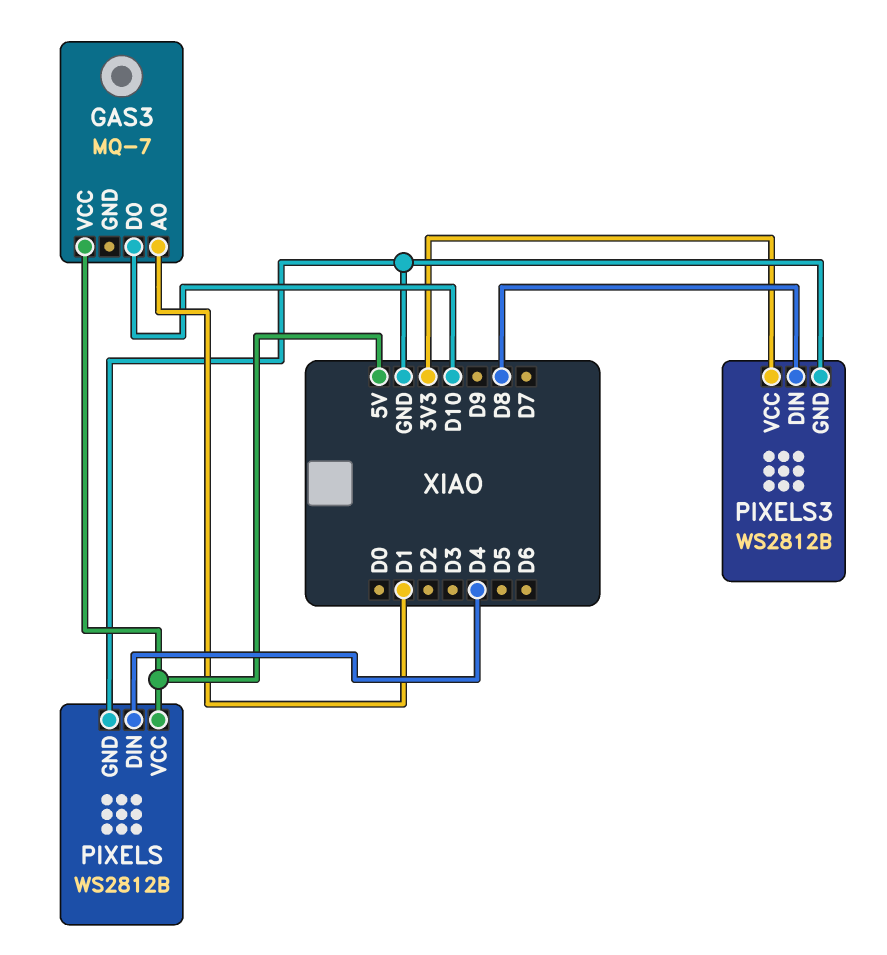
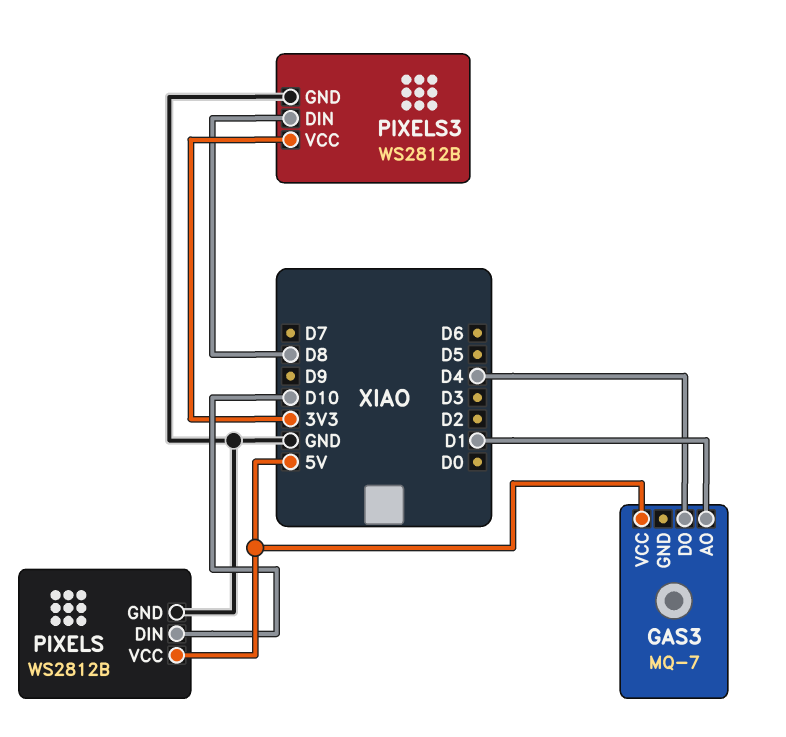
GAS3 pin DO: D10 -> D4
PIXELS pin DIN: D4 -> D10

